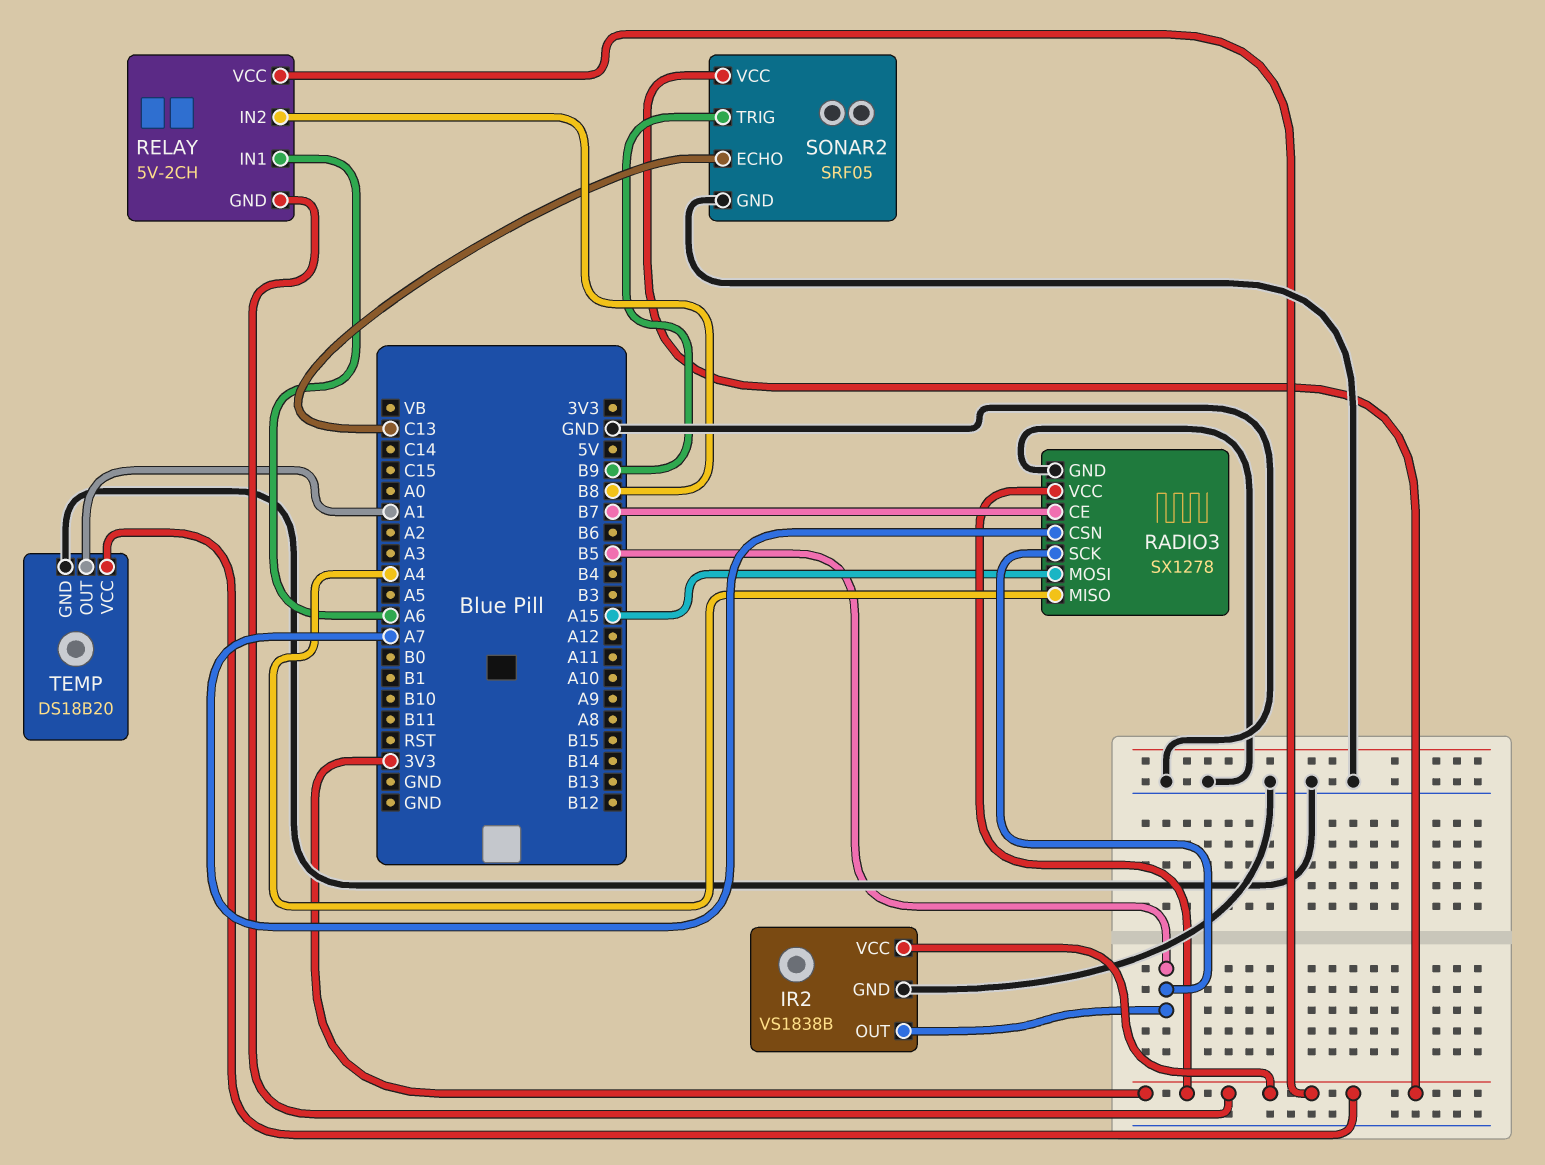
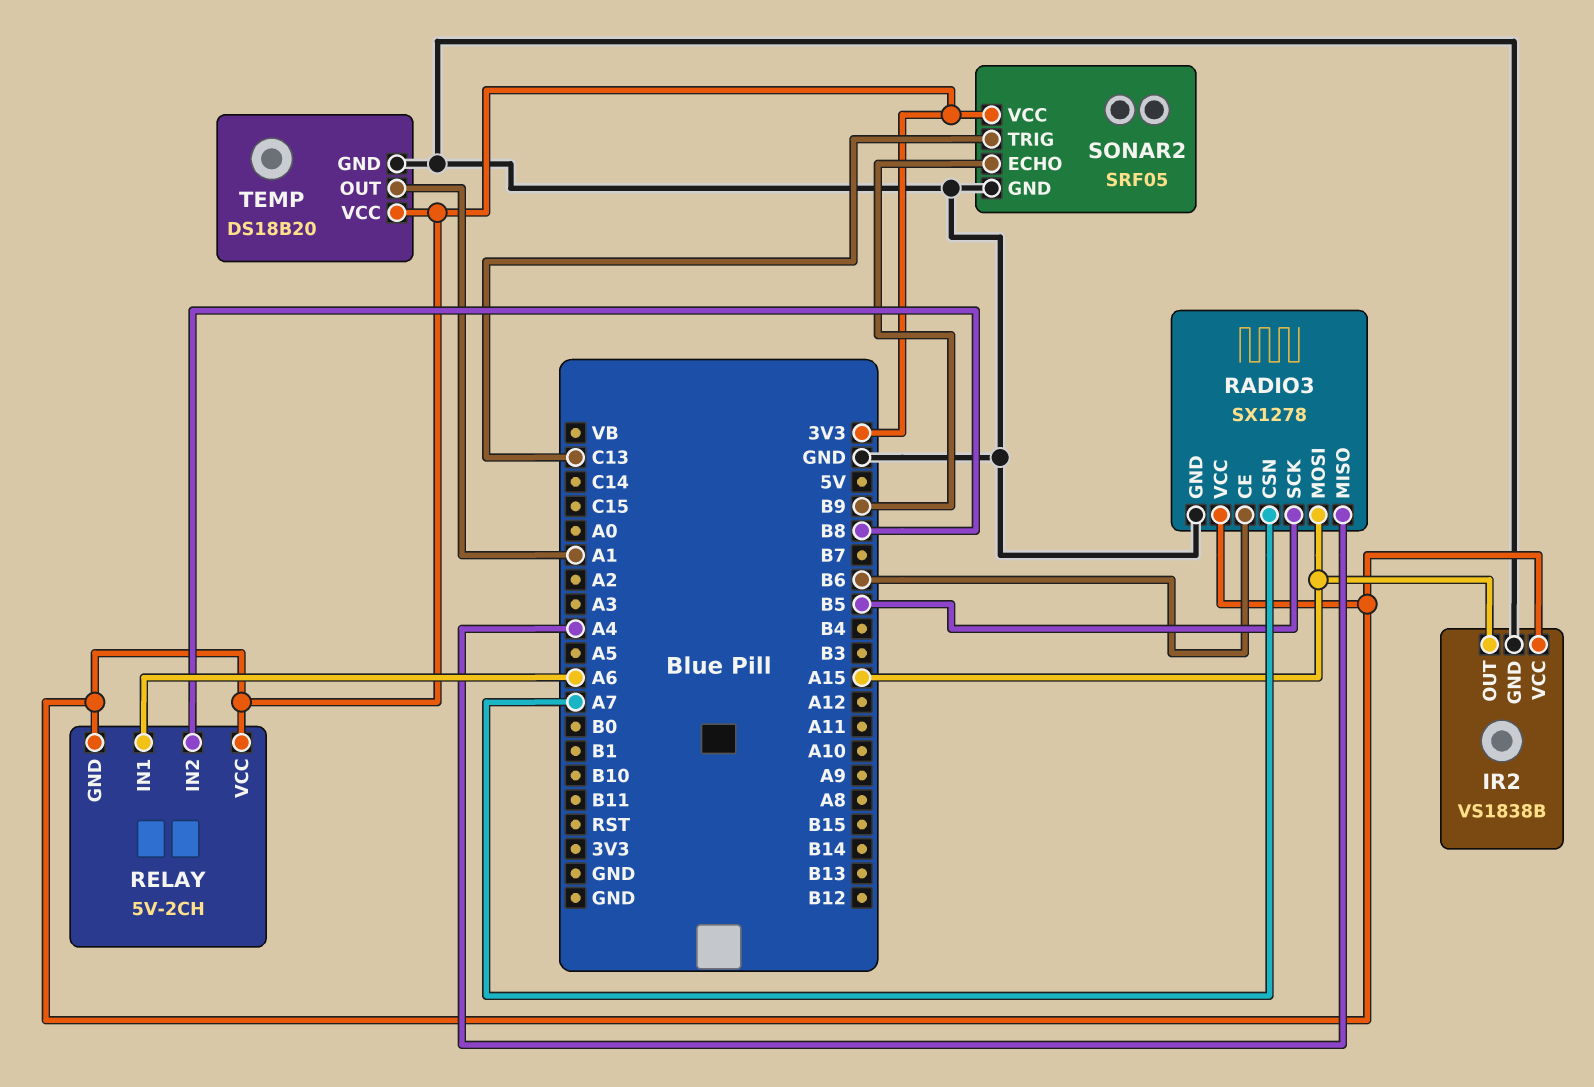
IR2 pin OUT: B5 -> A15
RADIO3 pin CE: B7 -> B6
SONAR2 pin ECHO: C13 -> B9
SONAR2 pin TRIG: B9 -> C13

